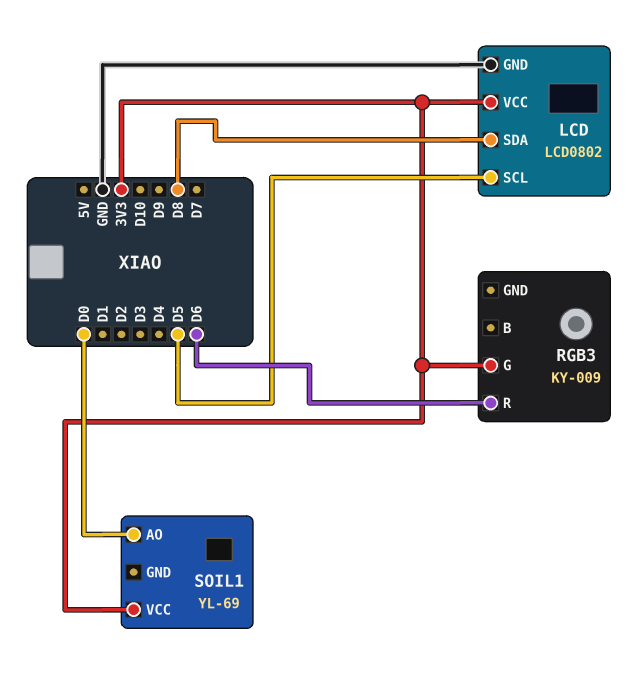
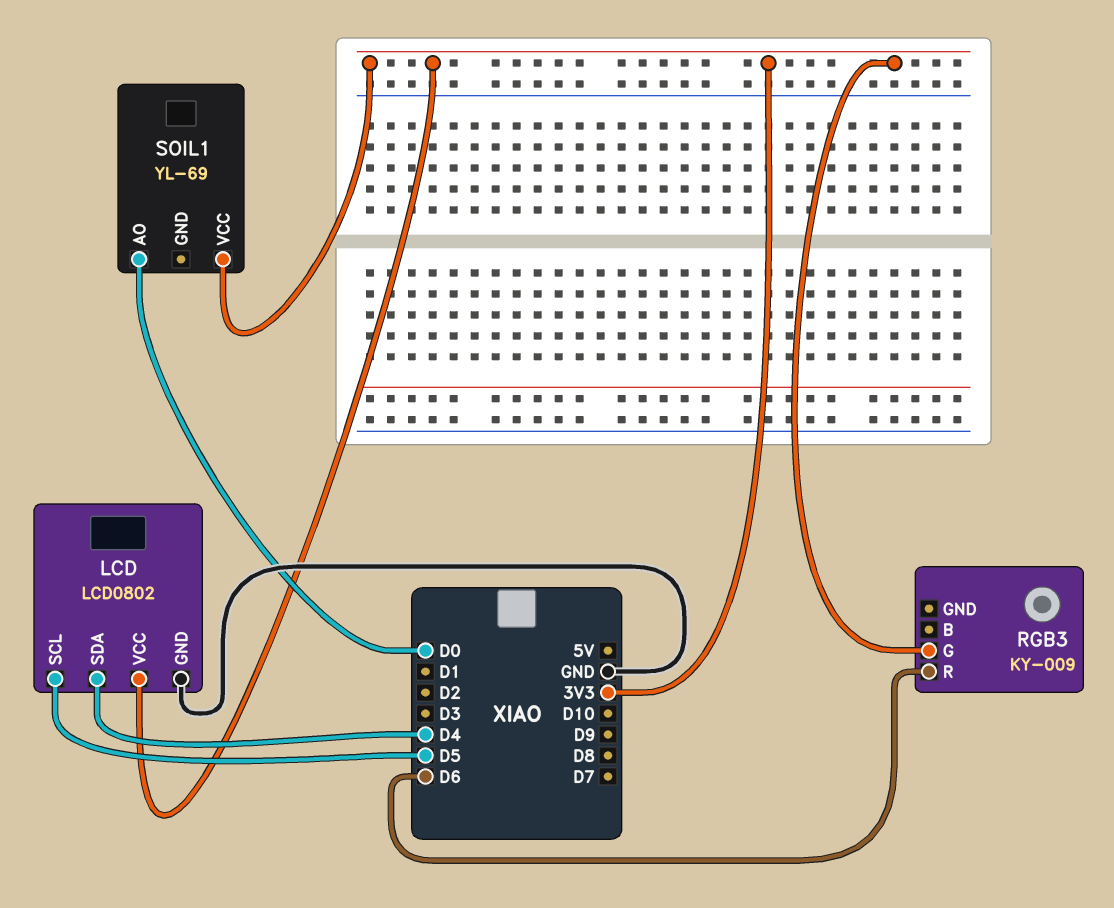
LCD pin SDA: D8 -> D4

